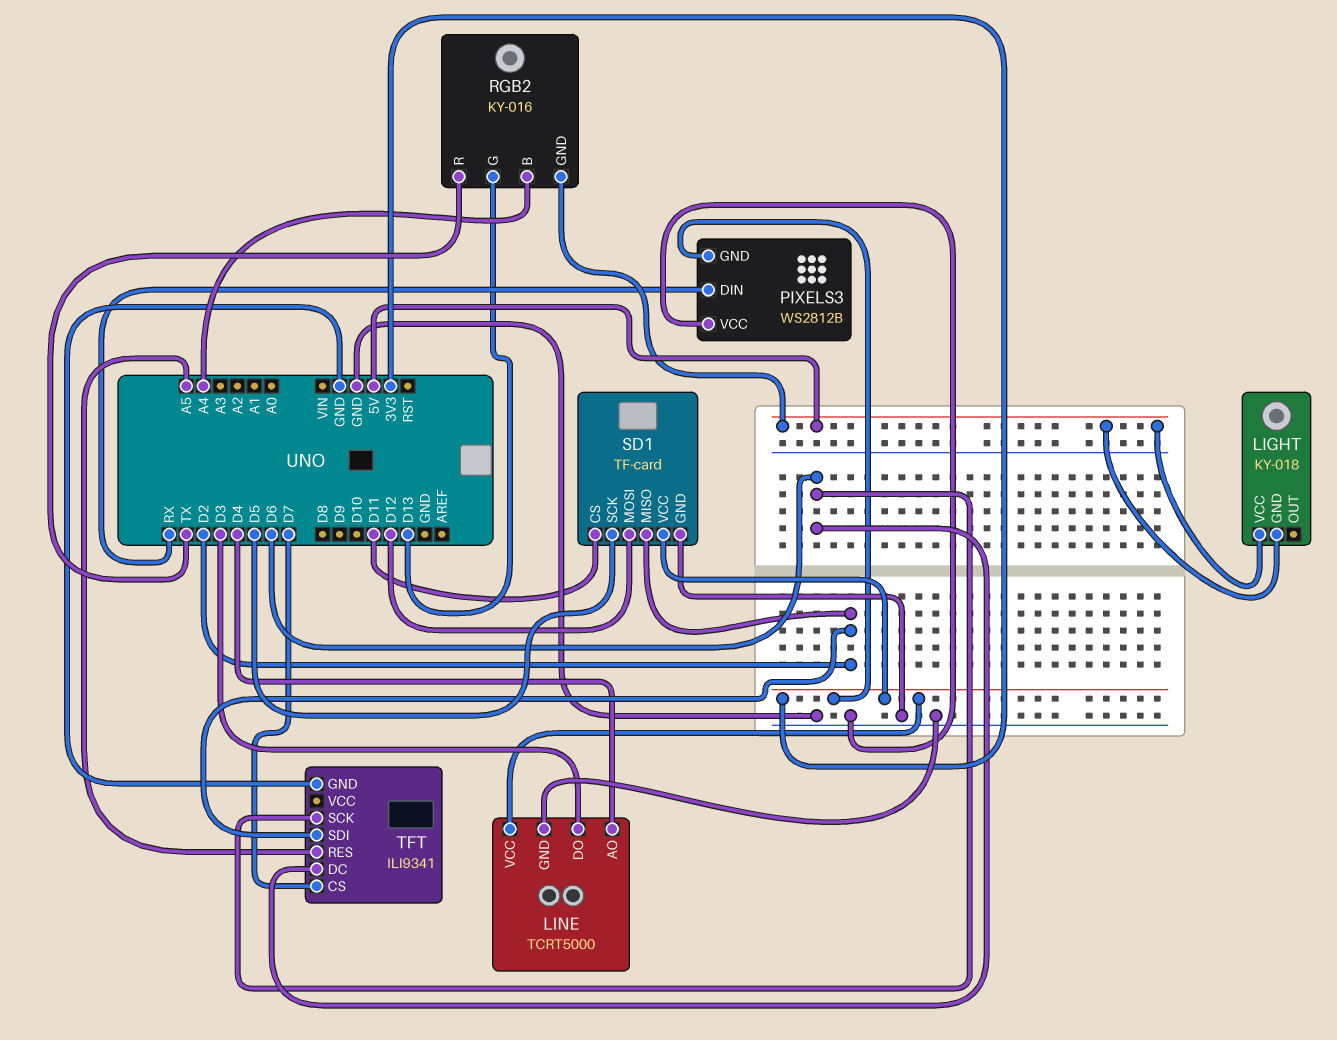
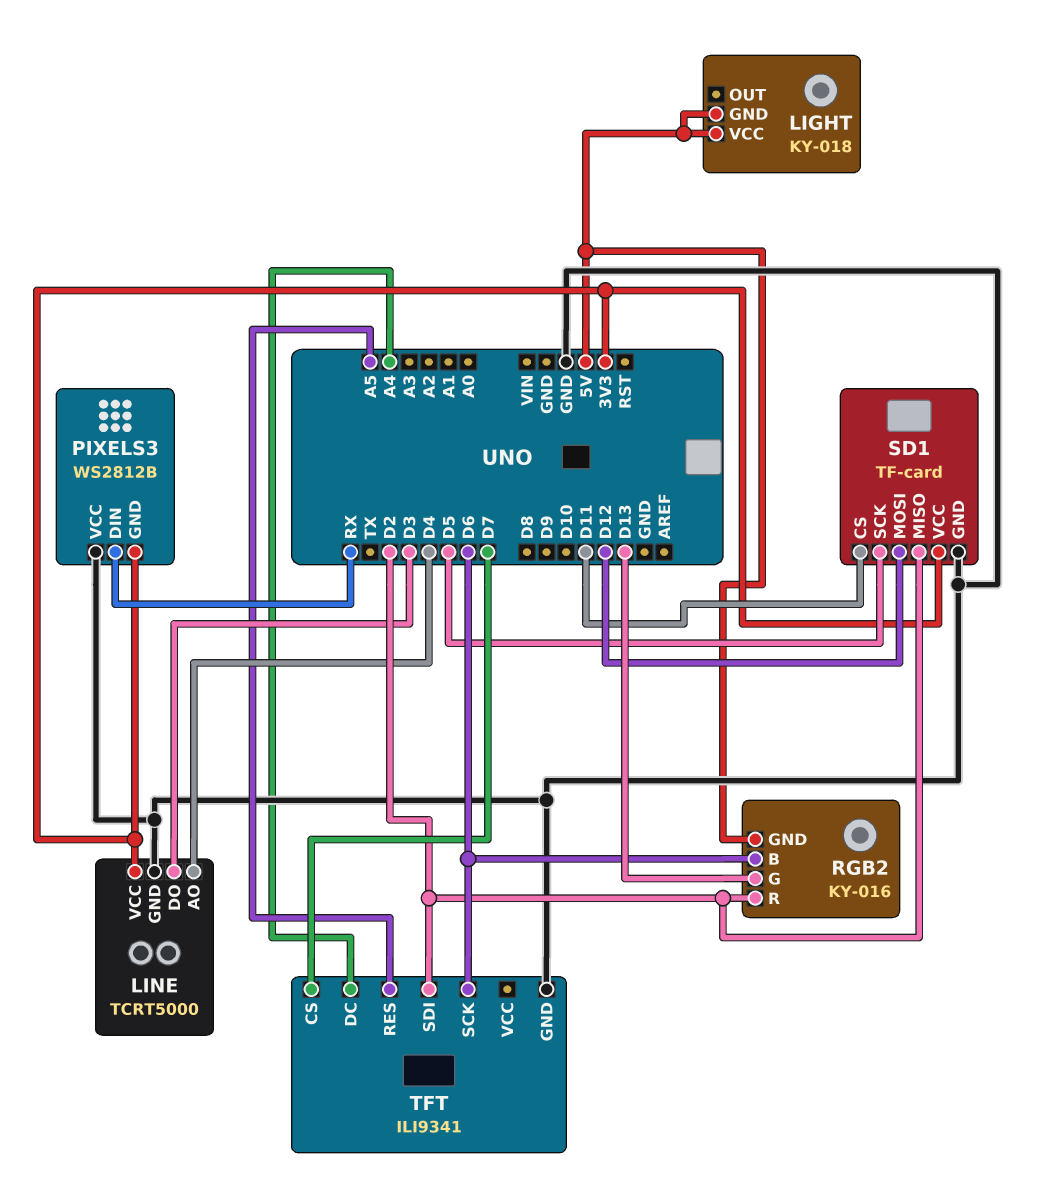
RGB2 pin B: A4 -> D6
RGB2 pin R: TX -> D2
TFT pin DC: D6 -> A4

